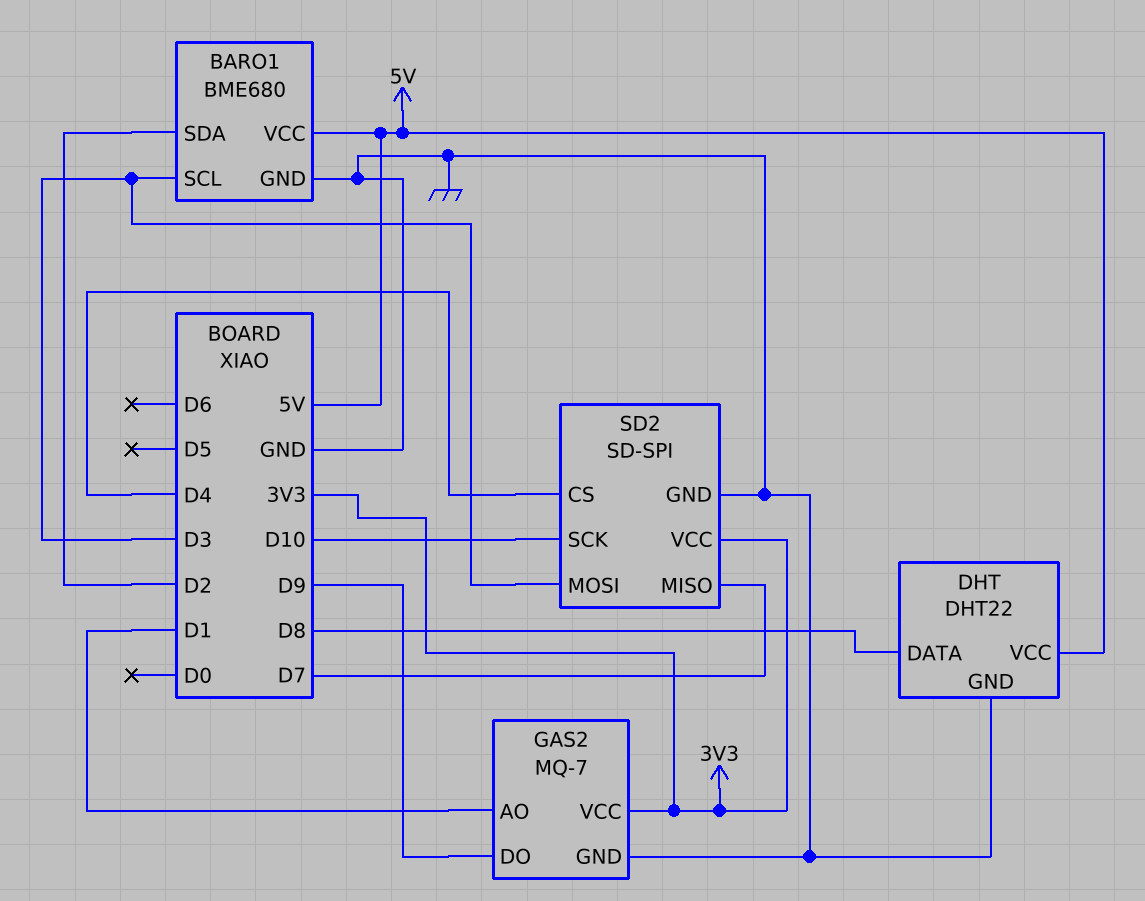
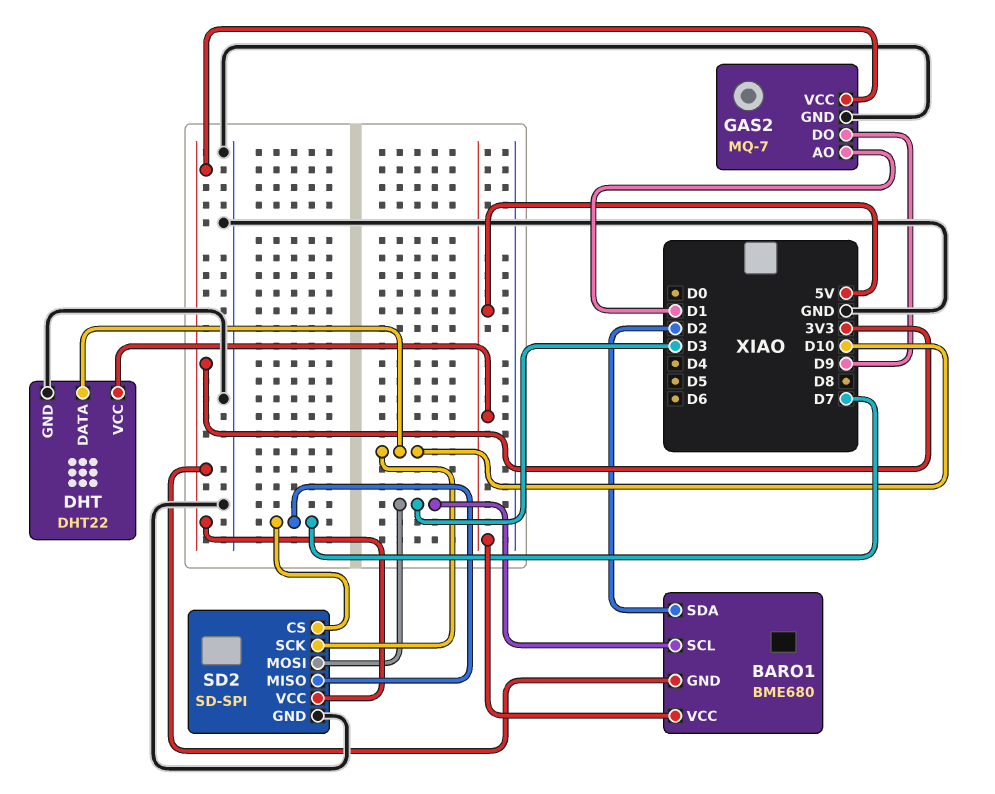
BARO1 pin GND: GND -> 3V3
DHT pin DATA: D8 -> D10
SD2 pin CS: D4 -> D7

